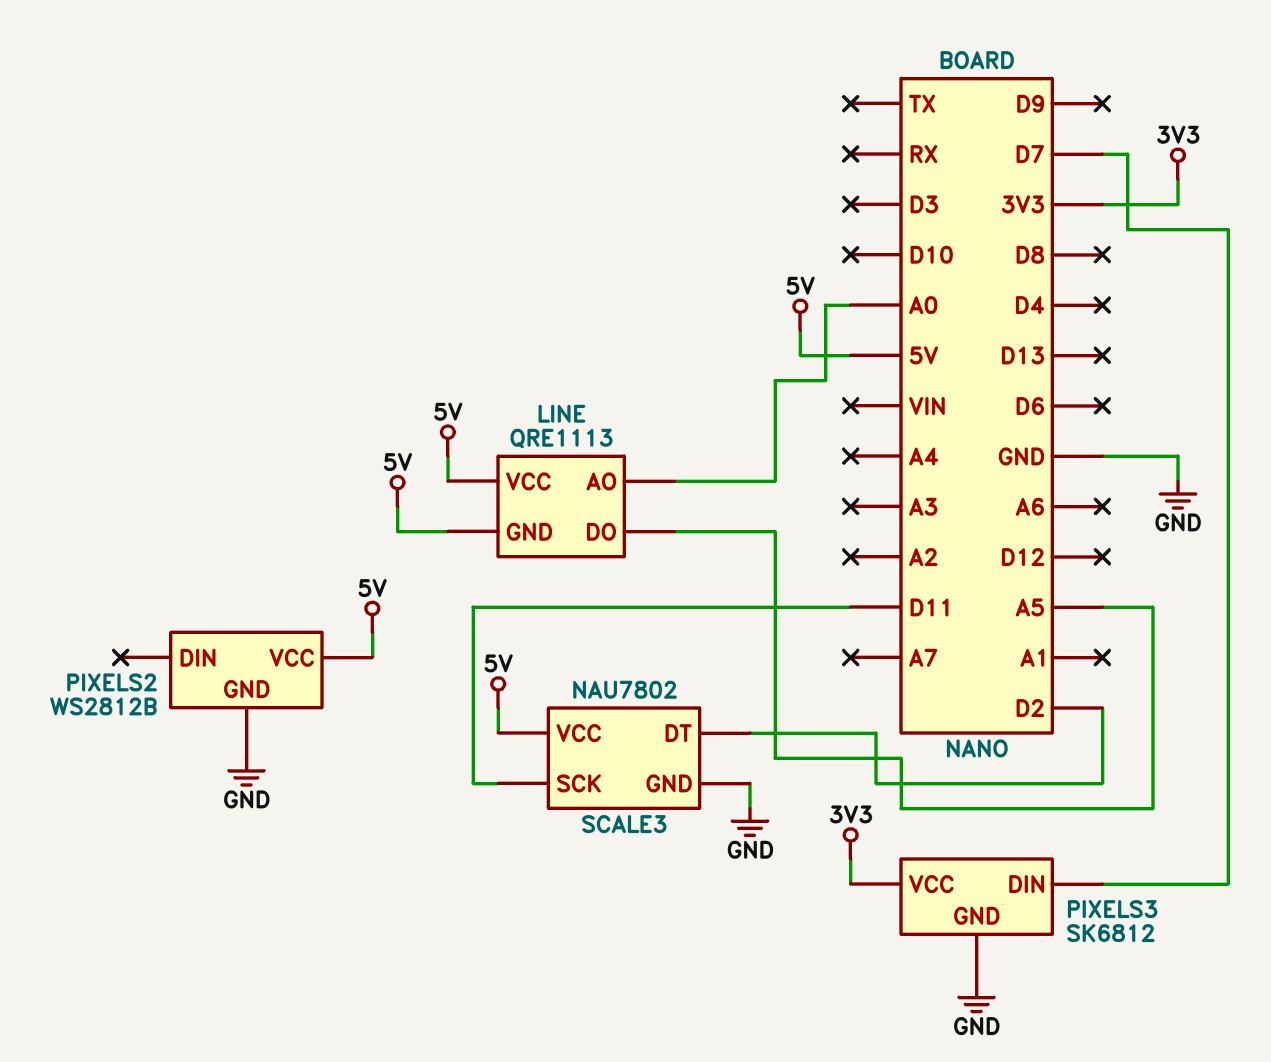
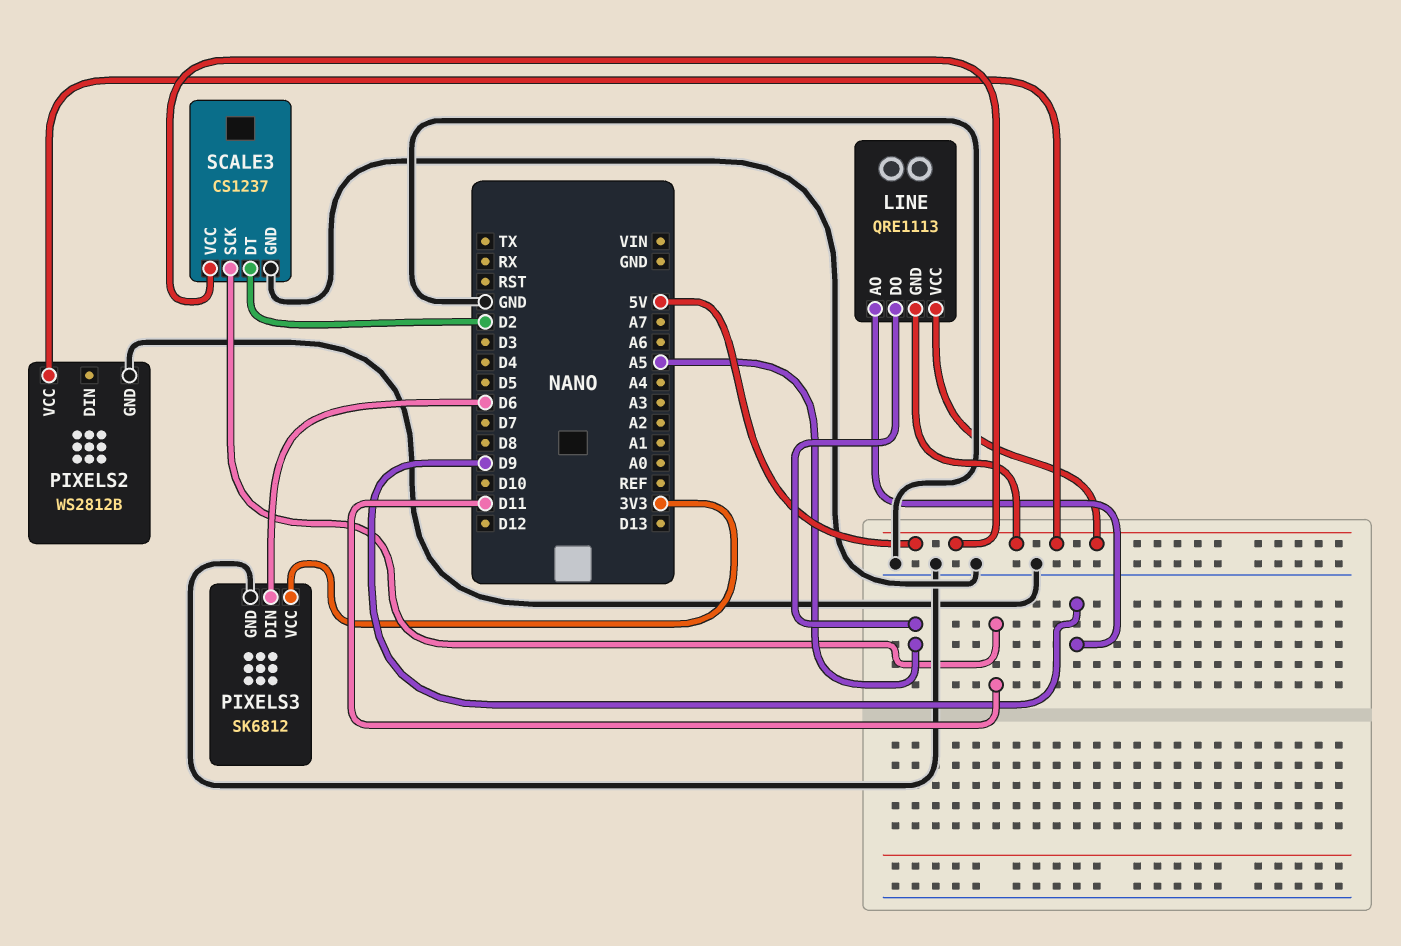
LINE pin AO: A0 -> D9
PIXELS3 pin DIN: D7 -> D6
SCALE3: NAU7802 -> CS1237

